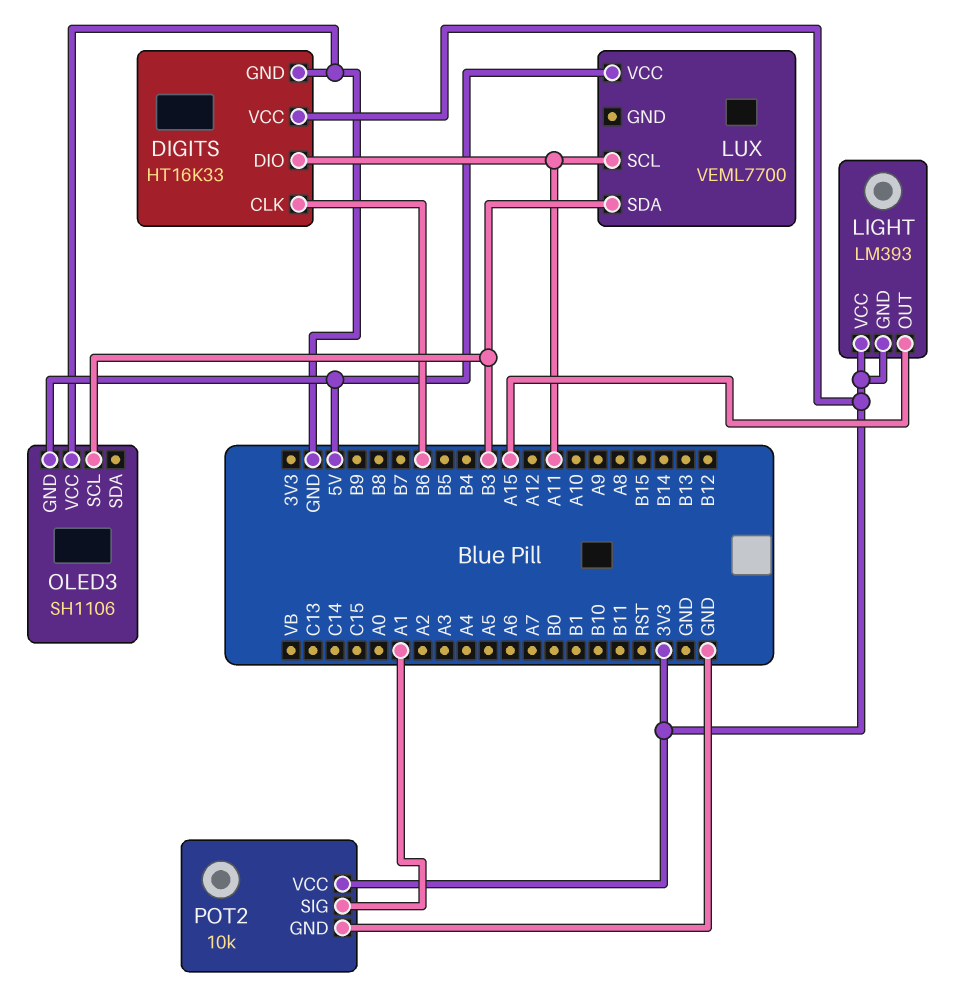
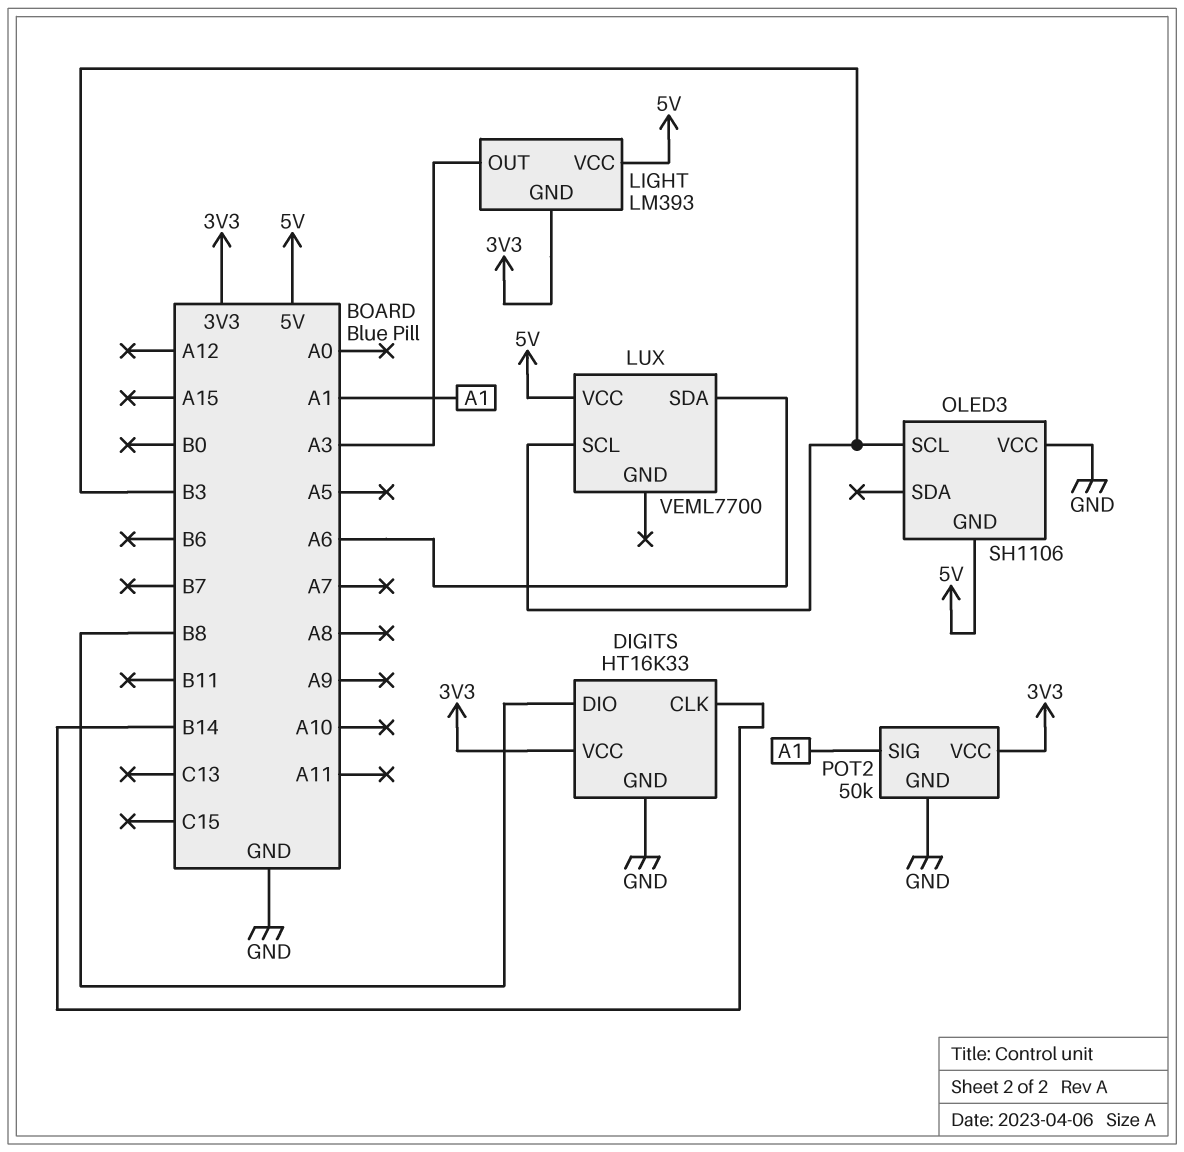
DIGITS pin CLK: B6 -> B14
DIGITS pin DIO: A11 -> B8
LIGHT pin OUT: A15 -> A3
LIGHT pin VCC: 3V3 -> 5V
LUX pin SCL: A11 -> B3
LUX pin SDA: B3 -> A6
POT2: 10k -> 50k

